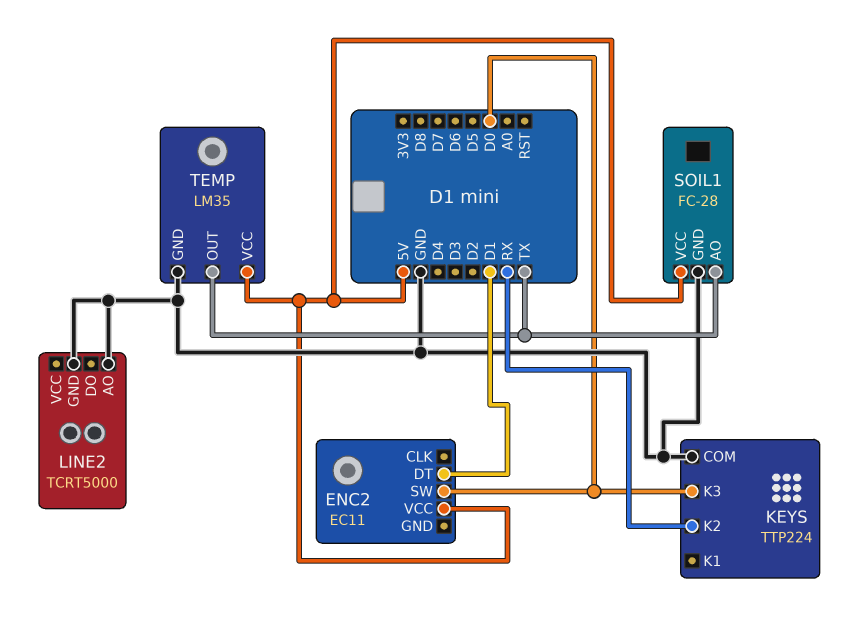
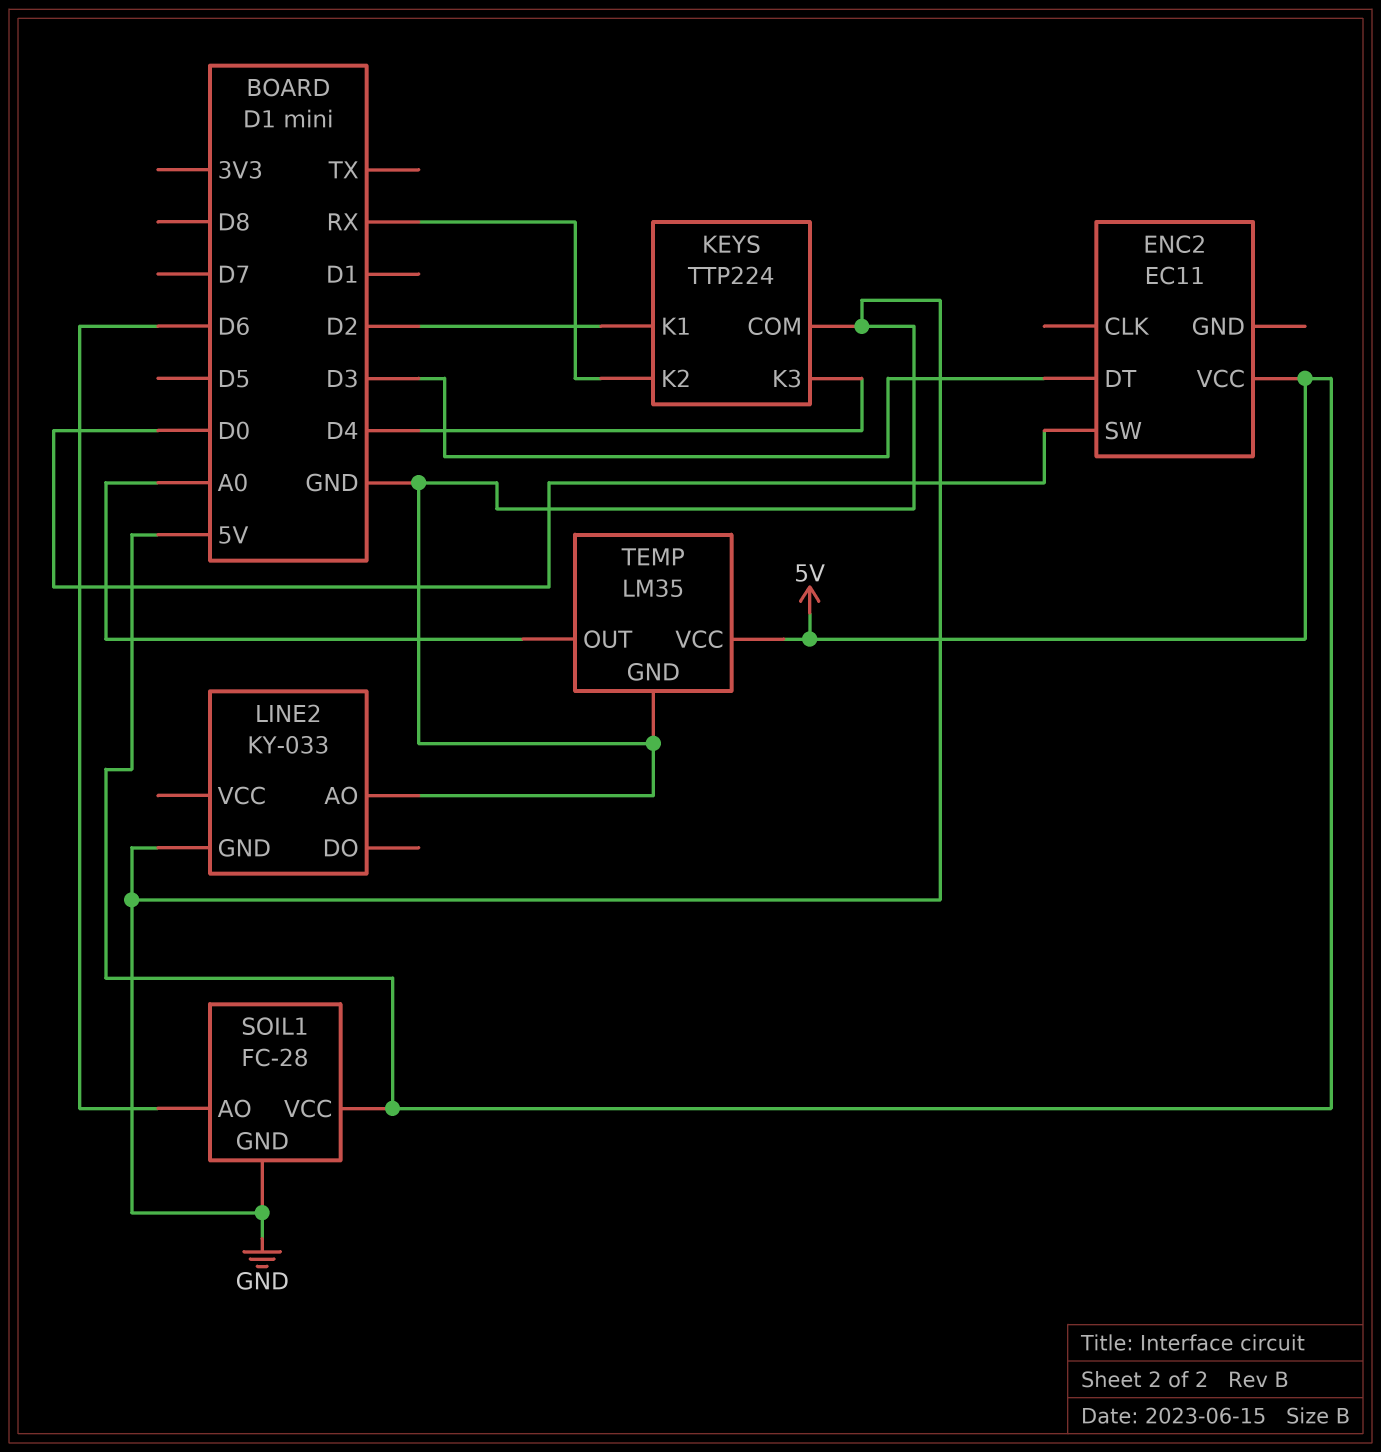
ENC2 pin DT: D1 -> D3
KEYS pin K1: none -> D2
KEYS pin K3: D0 -> D4
LINE2: TCRT5000 -> KY-033
SOIL1 pin AO: TX -> D6
TEMP pin OUT: TX -> A0

